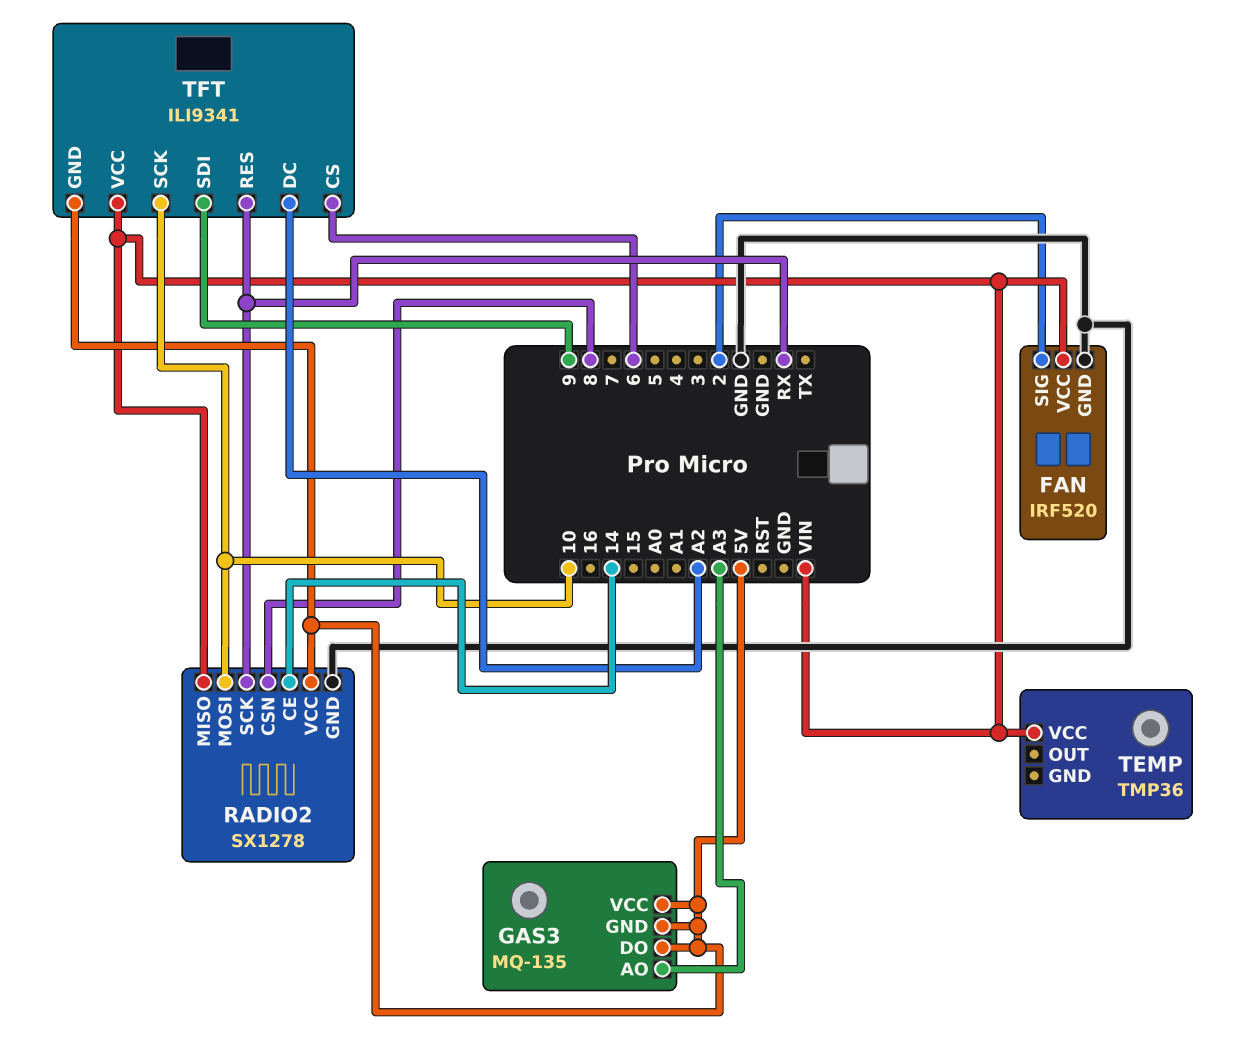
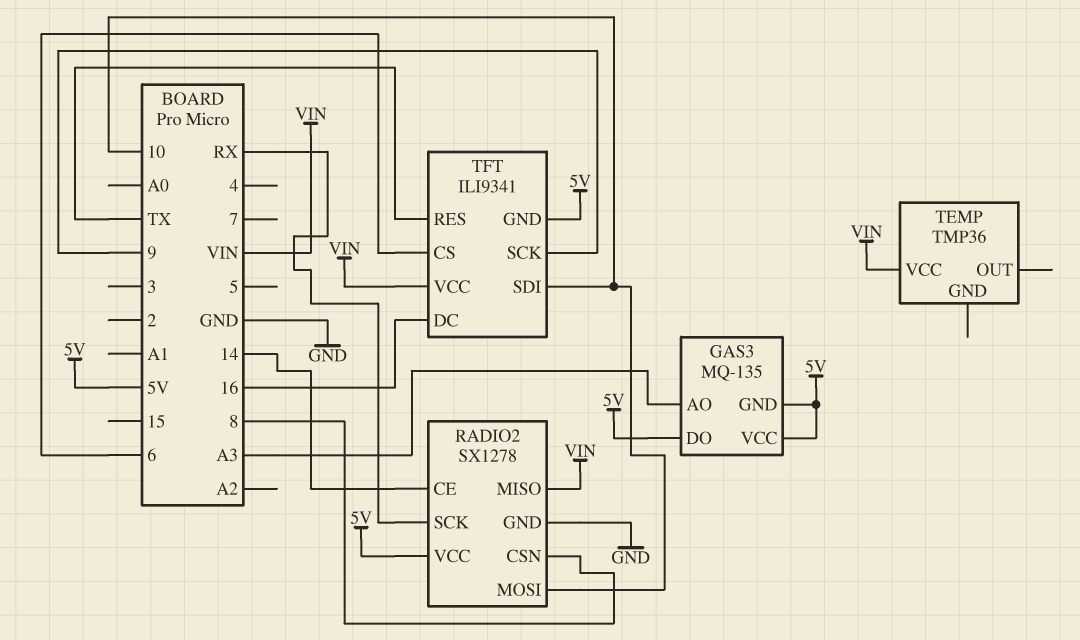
FAN: IRF520 -> none
FAN pin GND: GND -> none
FAN pin SIG: 2 -> none
FAN pin VCC: VIN -> none
TFT pin DC: A2 -> 16
TFT pin RES: RX -> TX
TFT pin SCK: 10 -> 9
TFT pin SDI: 9 -> 10

